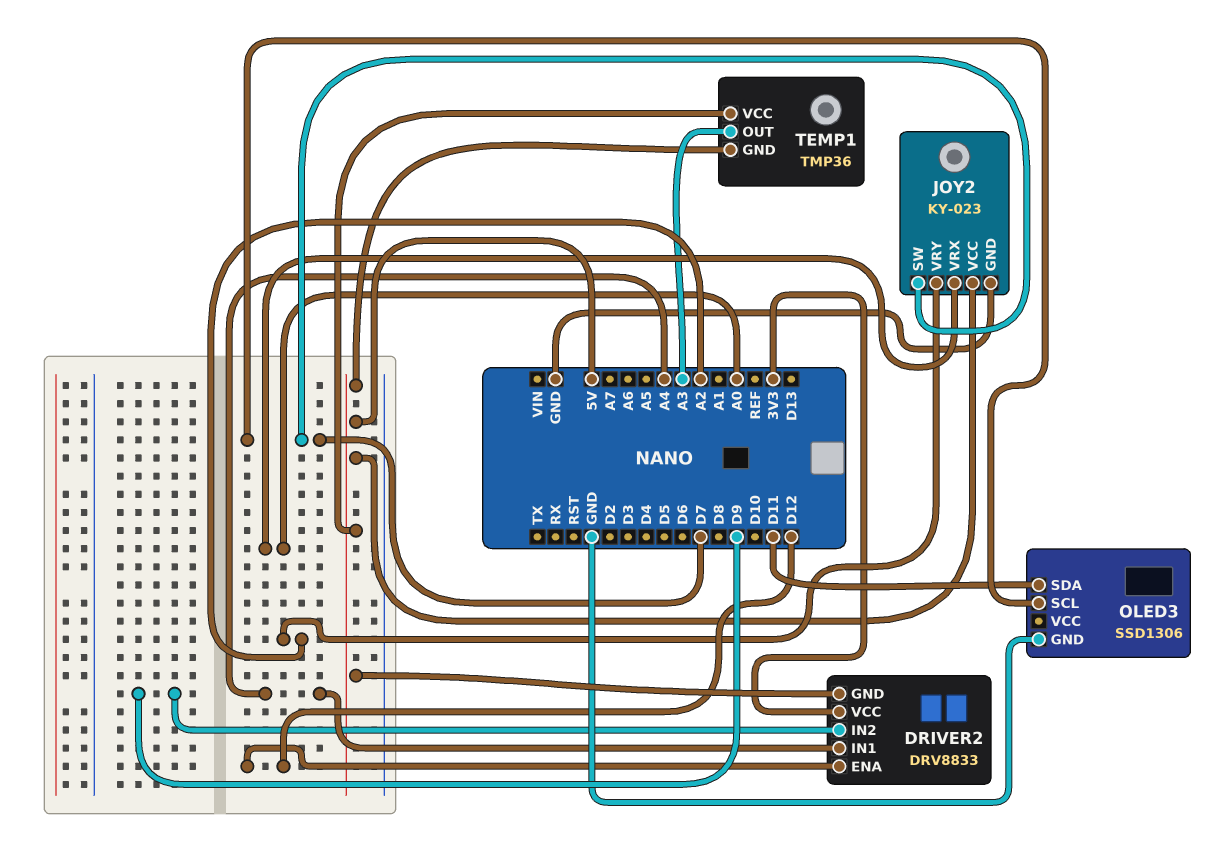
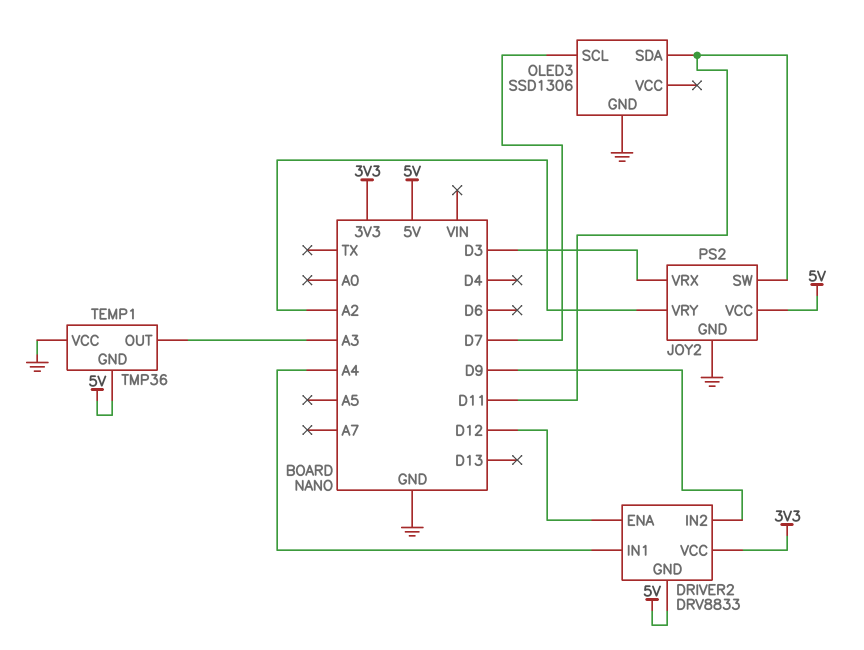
JOY2: KY-023 -> PS2
JOY2 pin SW: D7 -> D11
JOY2 pin VRX: A0 -> D3
TEMP1 pin VCC: 5V -> GND

